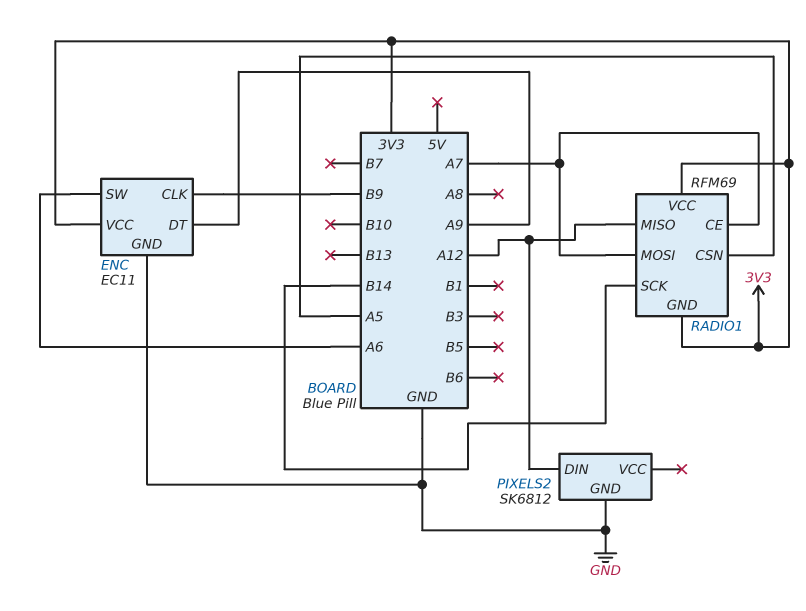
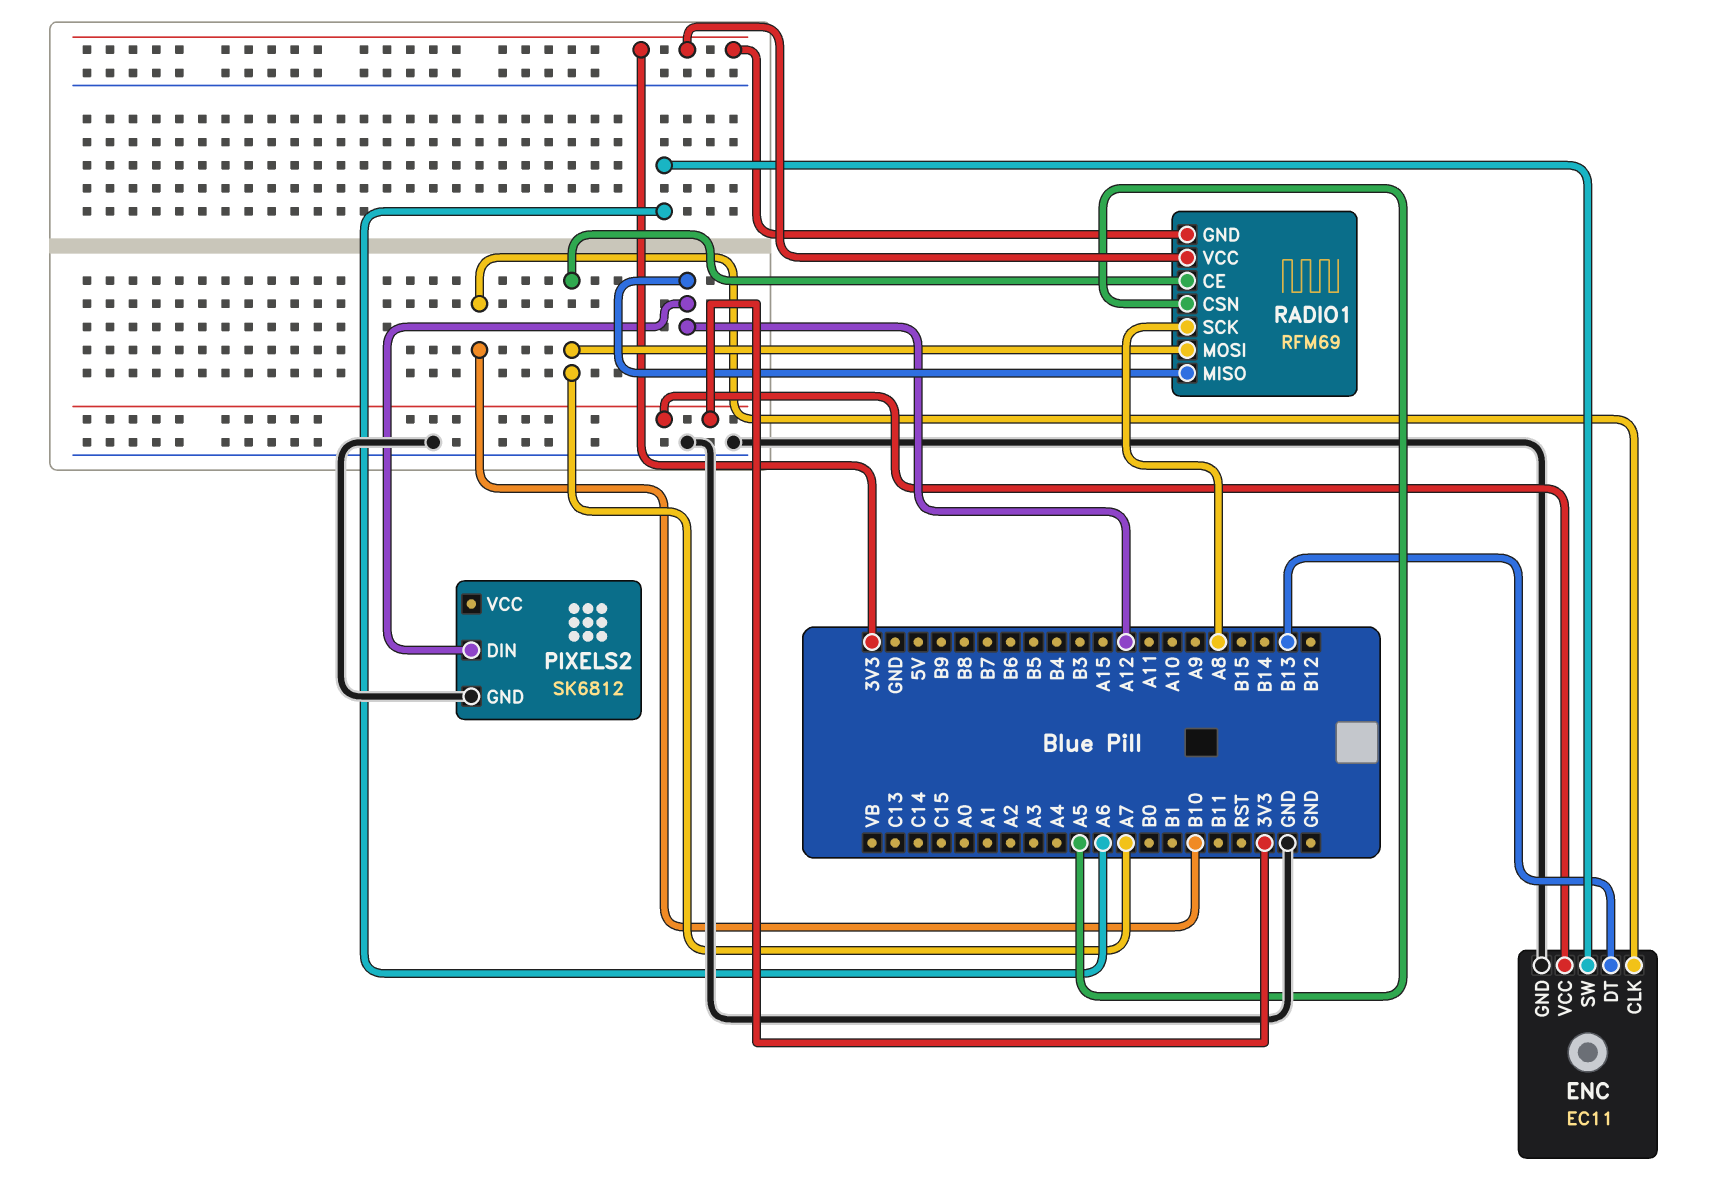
ENC pin CLK: B9 -> B10
ENC pin DT: A9 -> B13
RADIO1 pin SCK: B14 -> A8

